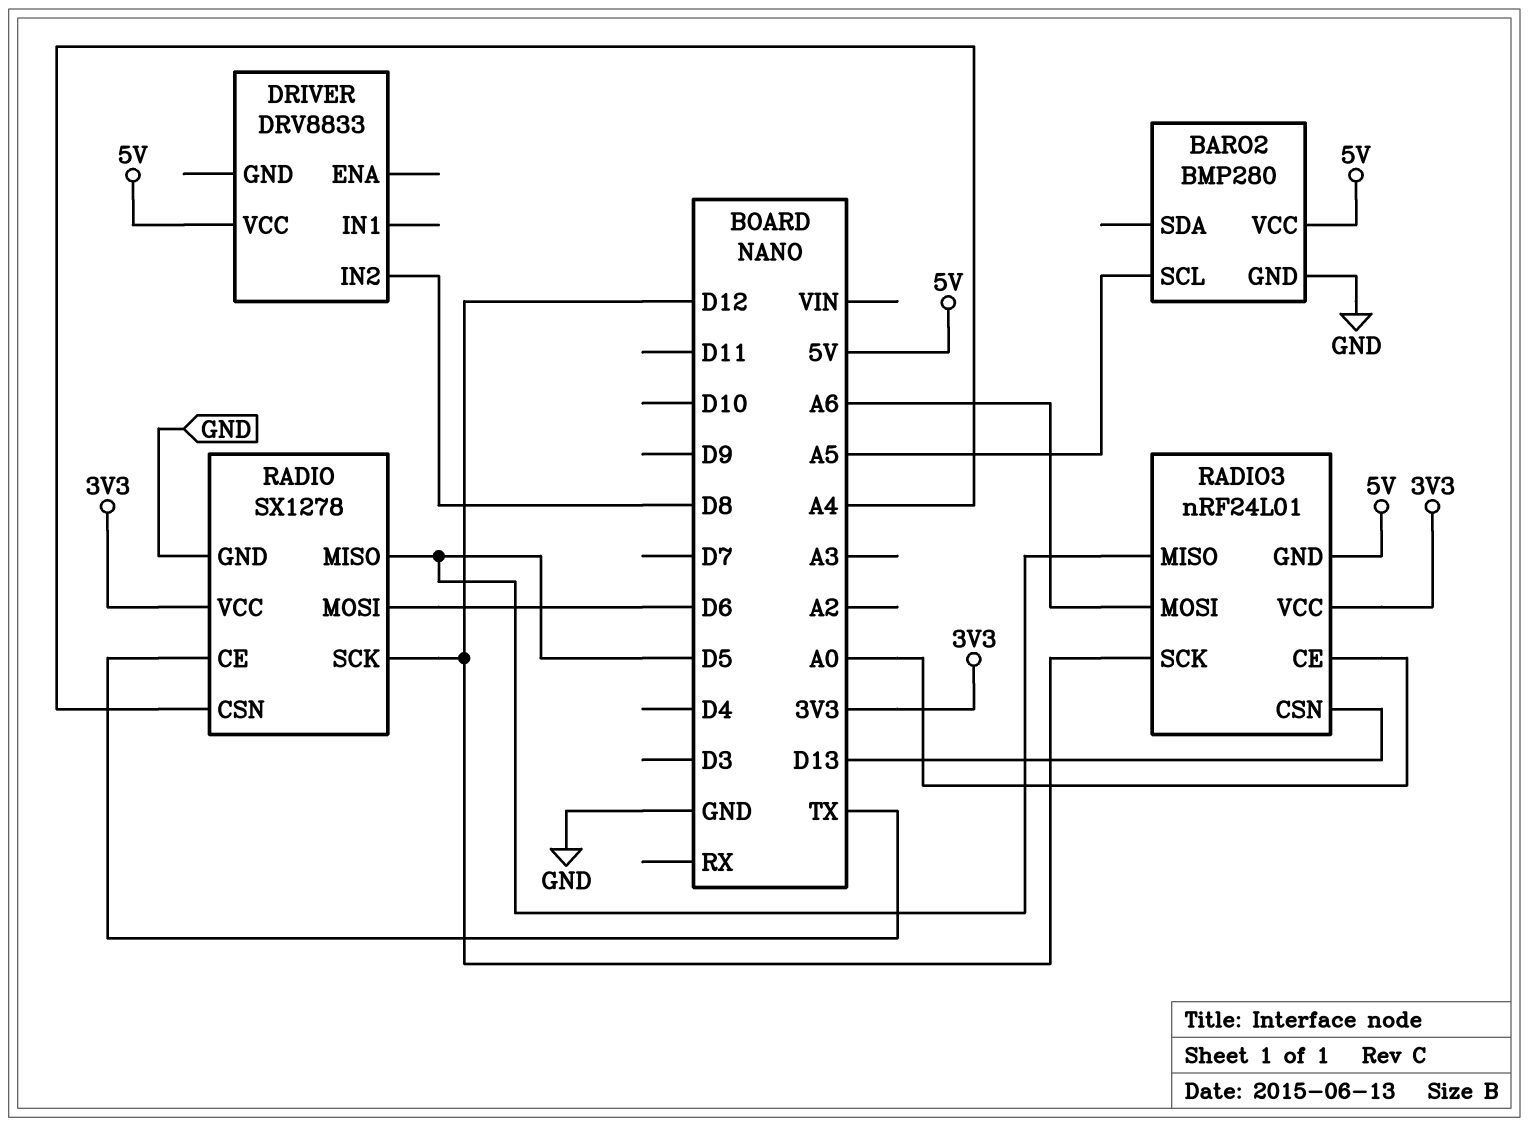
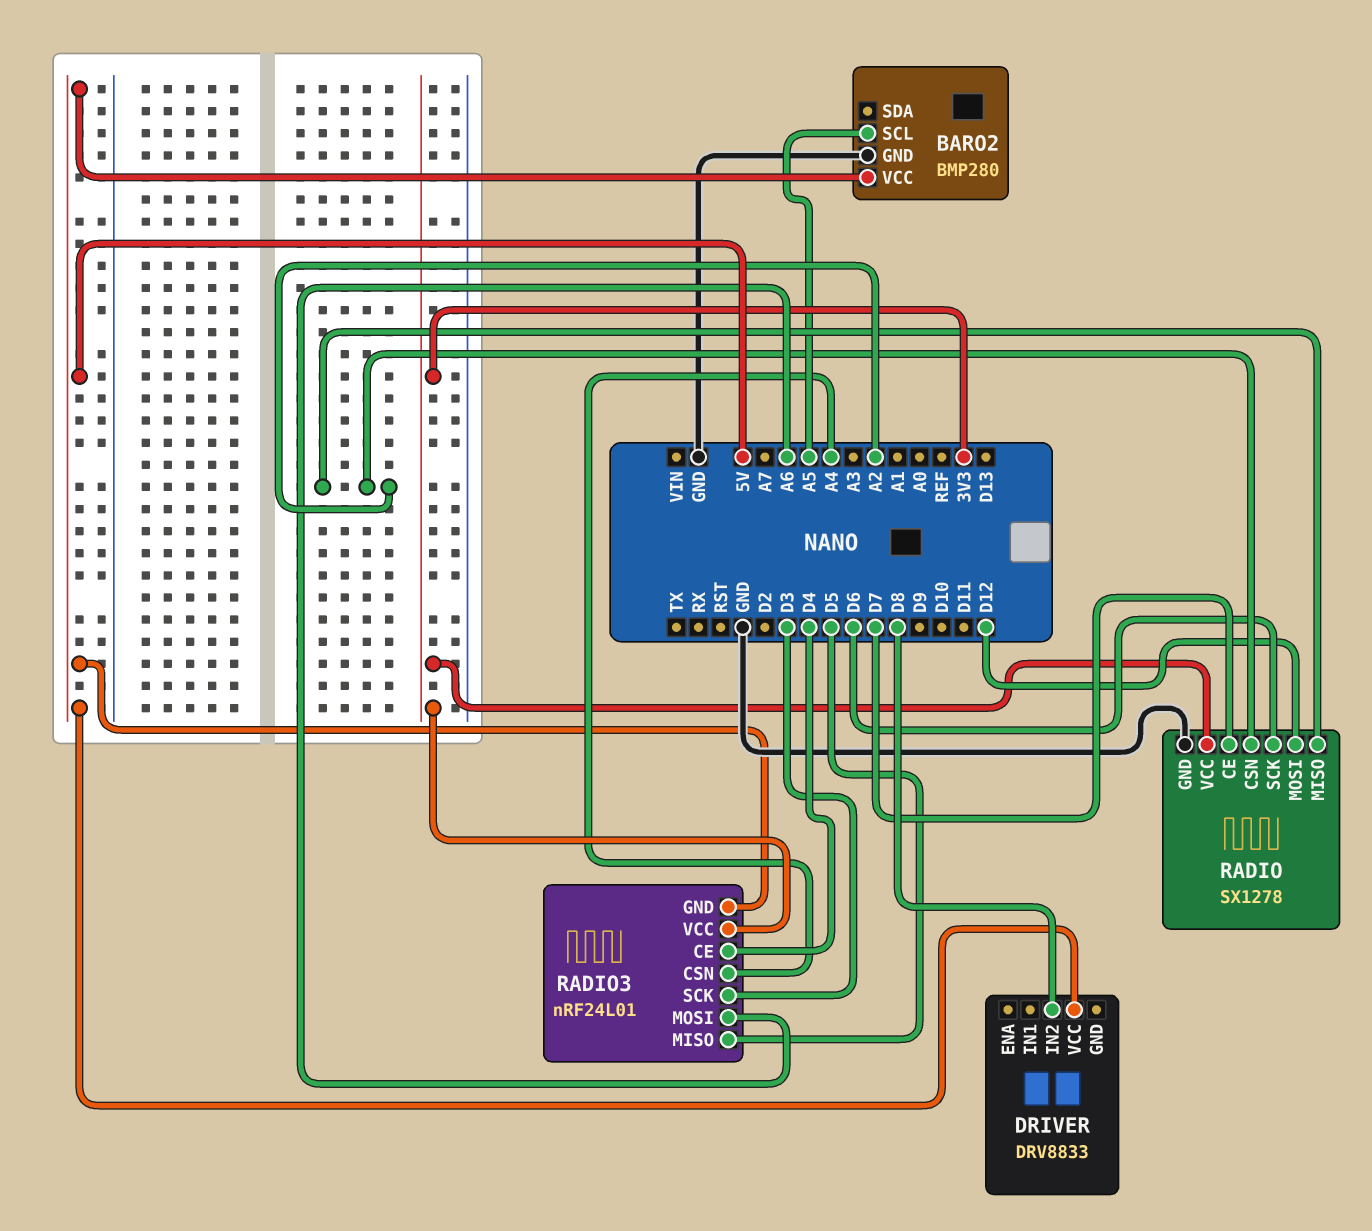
RADIO pin CE: TX -> D7
RADIO pin CSN: A4 -> A2
RADIO pin MISO: D5 -> A2
RADIO pin MOSI: D6 -> D12
RADIO pin SCK: D12 -> D6
RADIO3 pin CE: A0 -> D4
RADIO3 pin CSN: D13 -> A4
RADIO3 pin SCK: D12 -> D3

